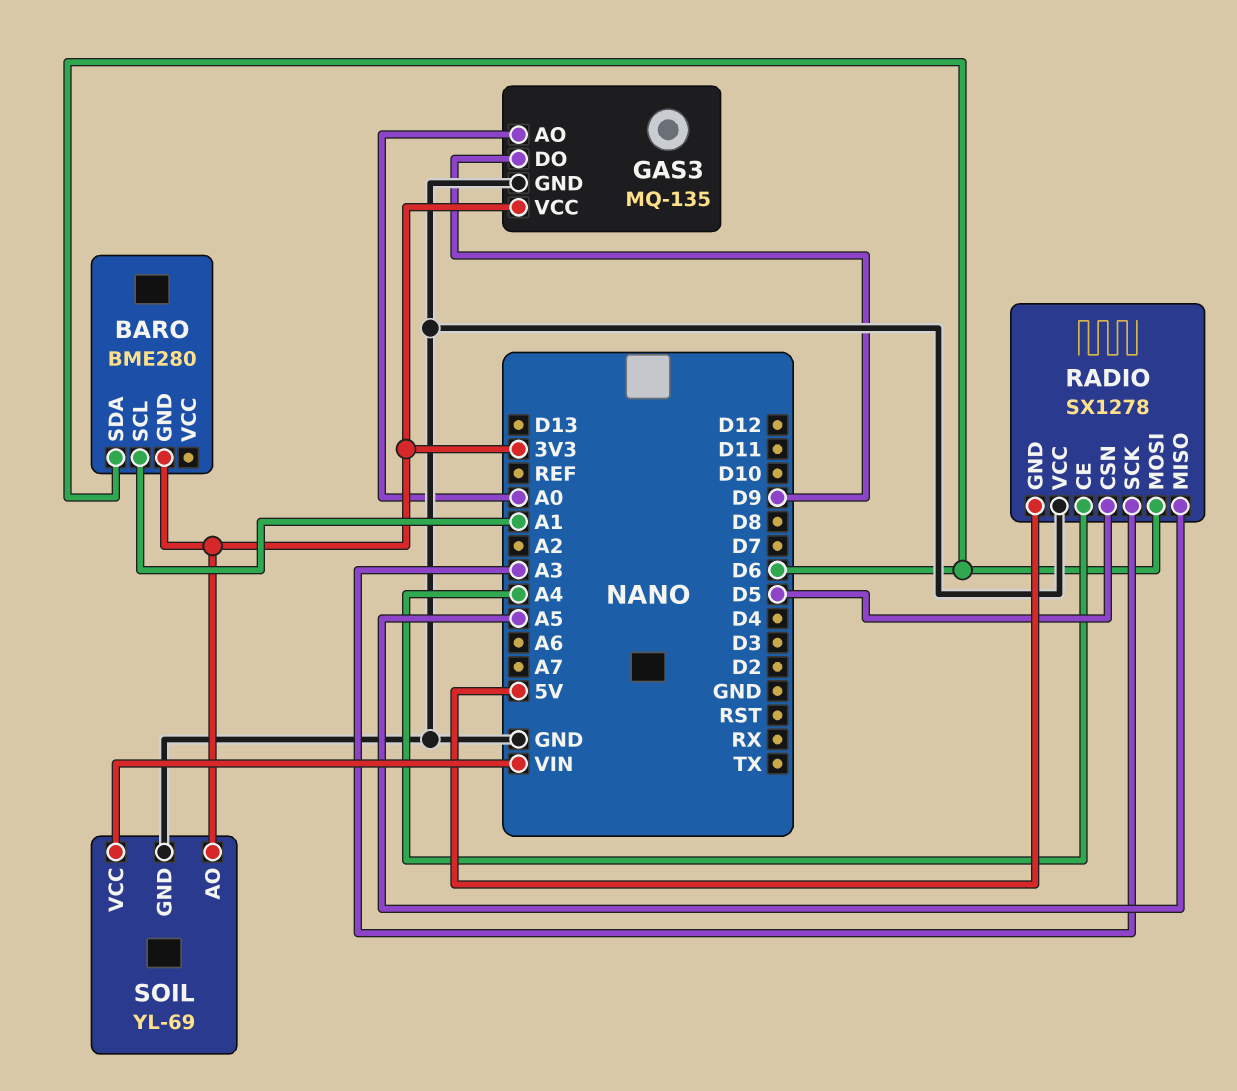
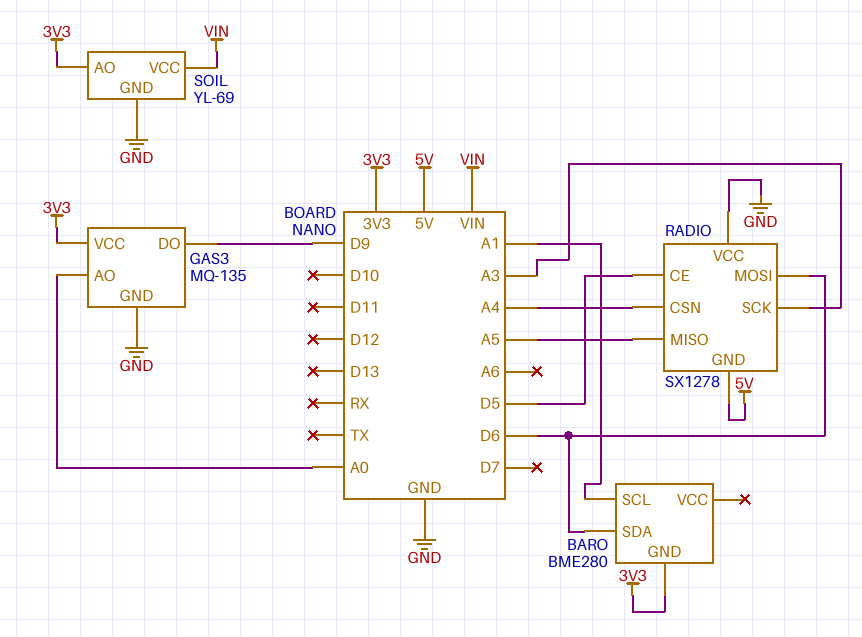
RADIO pin CE: A4 -> D5
RADIO pin CSN: D5 -> A4

